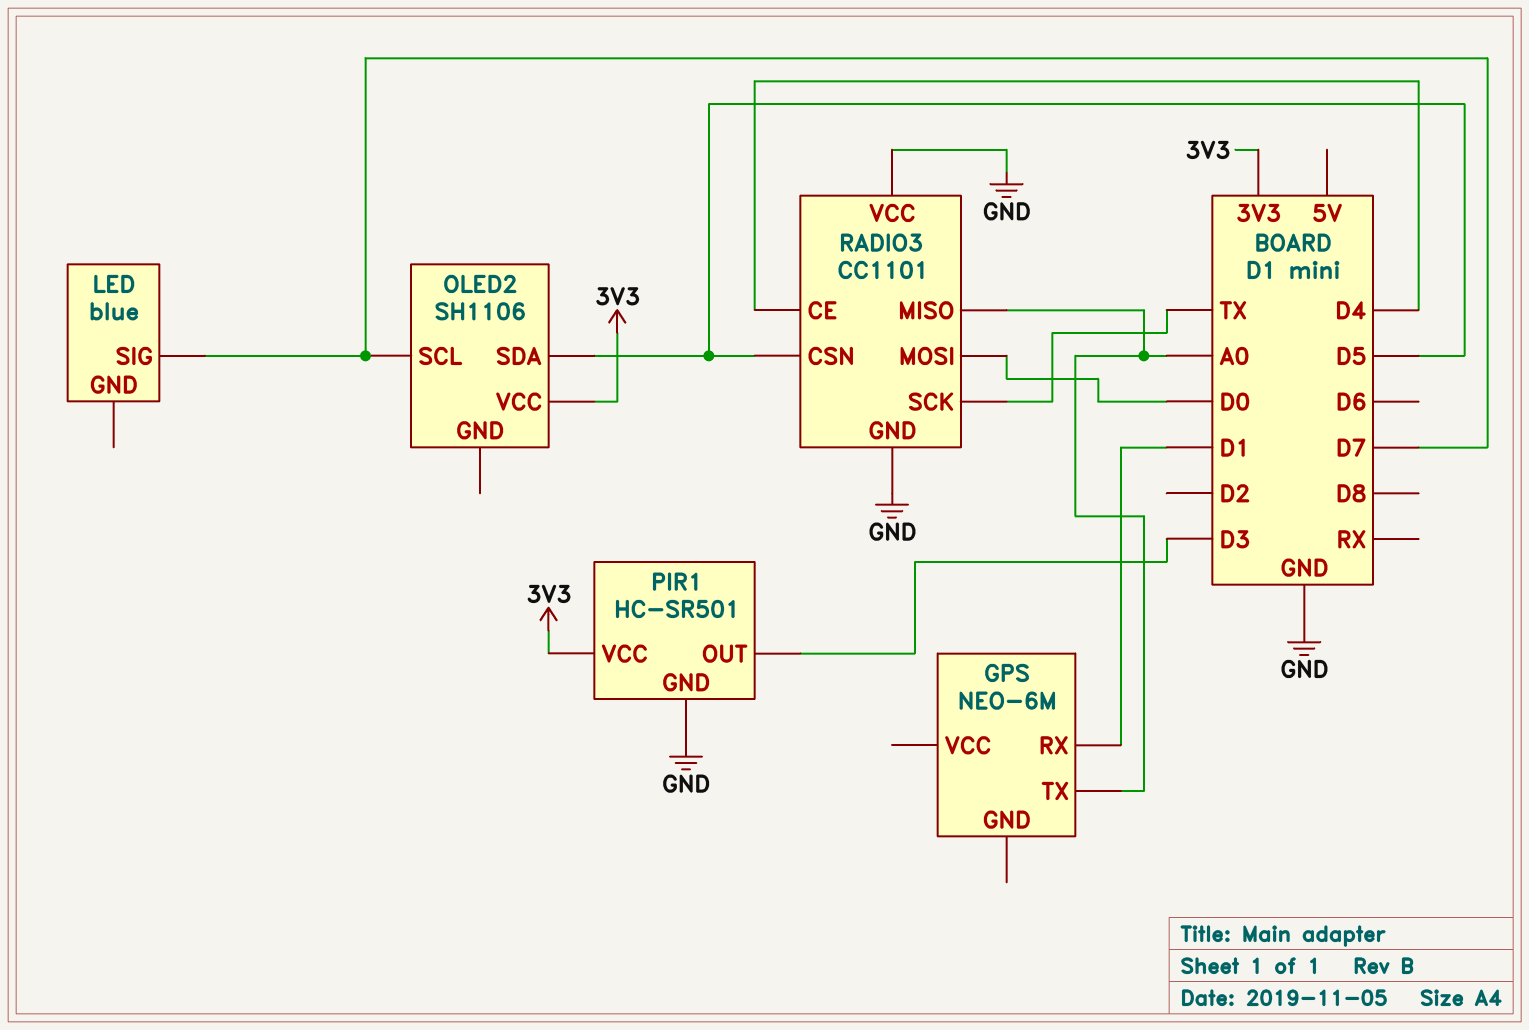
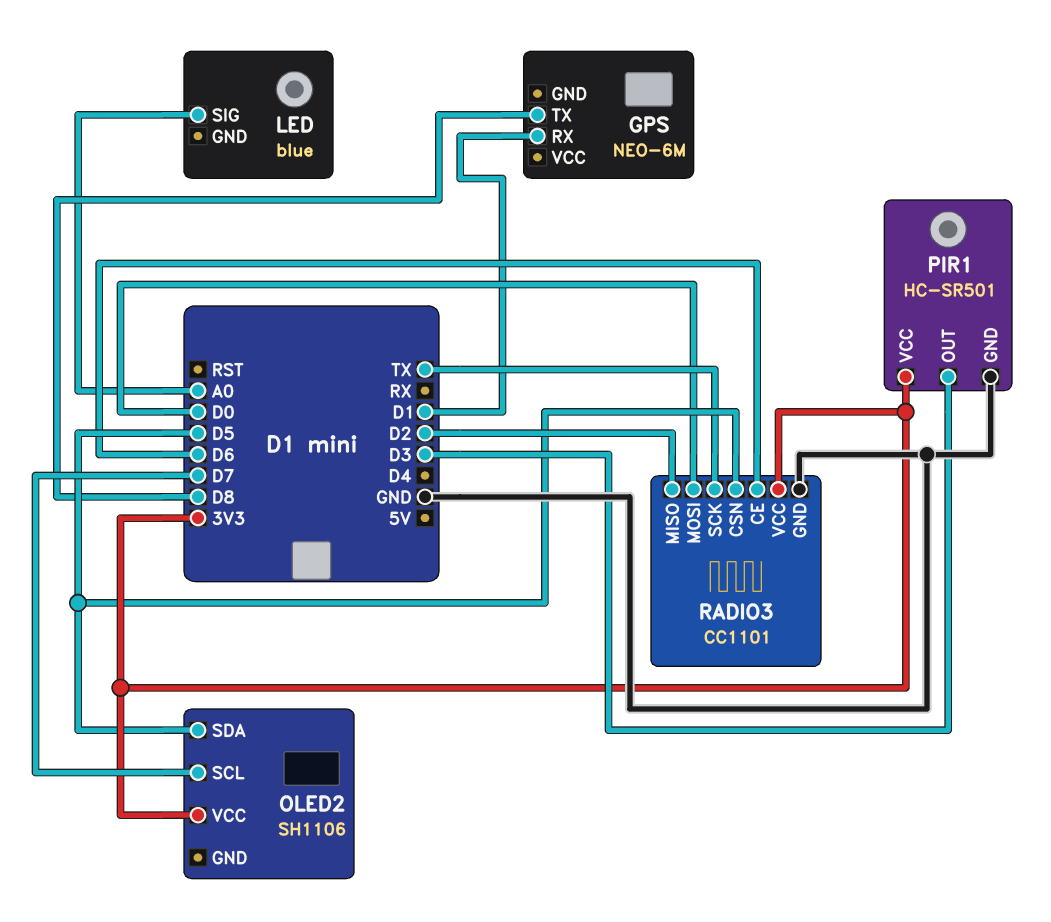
GPS pin TX: A0 -> D8
LED pin SIG: D7 -> A0
RADIO3 pin CE: D4 -> D6
RADIO3 pin MISO: A0 -> D2
RADIO3 pin VCC: GND -> 3V3

